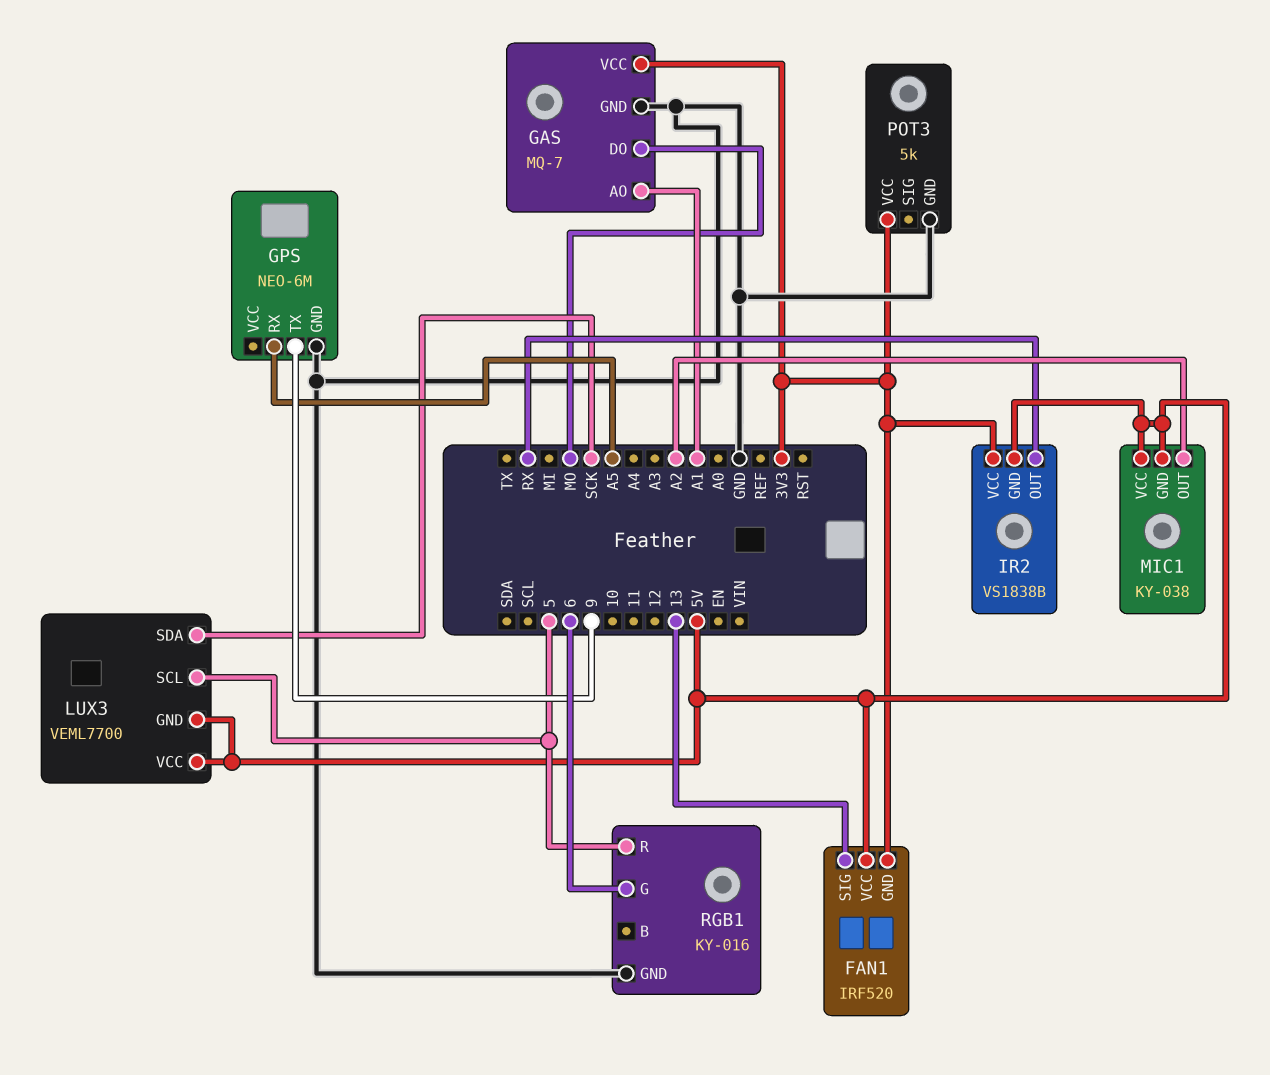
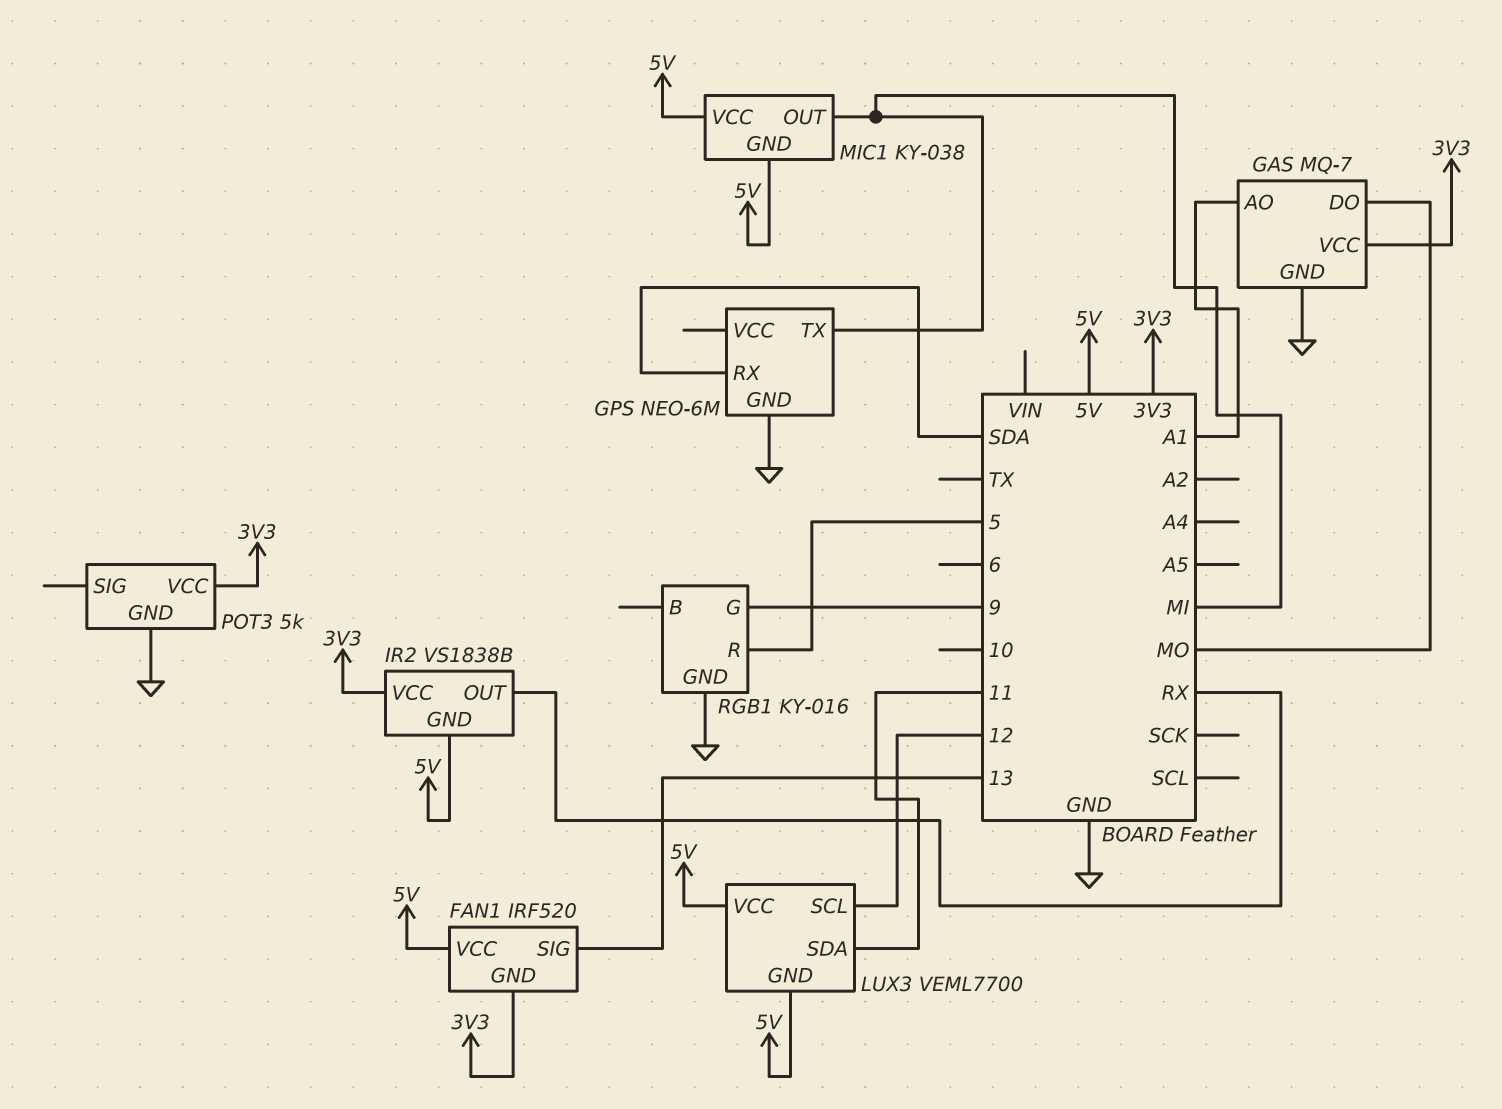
GPS pin RX: A5 -> SDA
GPS pin TX: 9 -> MI
LUX3 pin SCL: 5 -> 12
LUX3 pin SDA: SCK -> 11
MIC1 pin OUT: A2 -> MI
RGB1 pin G: 6 -> 9

